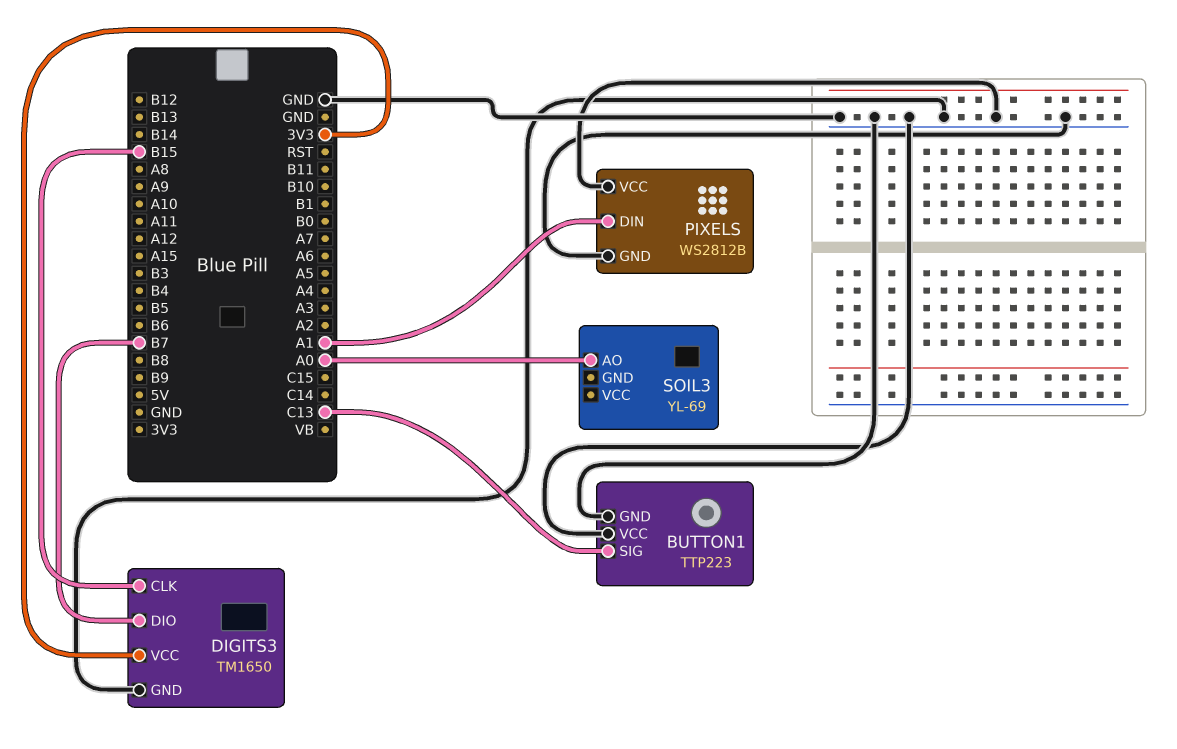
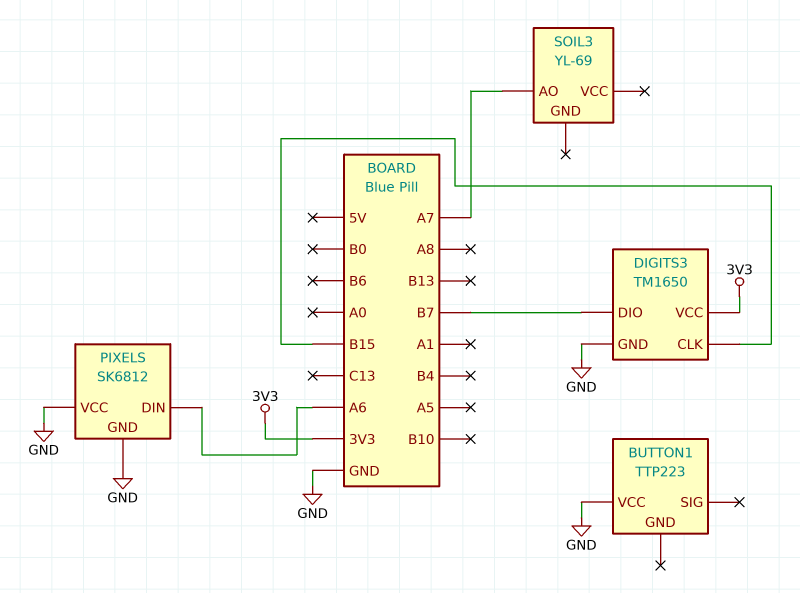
BUTTON1 pin GND: GND -> none
BUTTON1 pin SIG: C13 -> none
PIXELS: WS2812B -> SK6812
PIXELS pin DIN: A1 -> A6
SOIL3 pin AO: A0 -> A7

